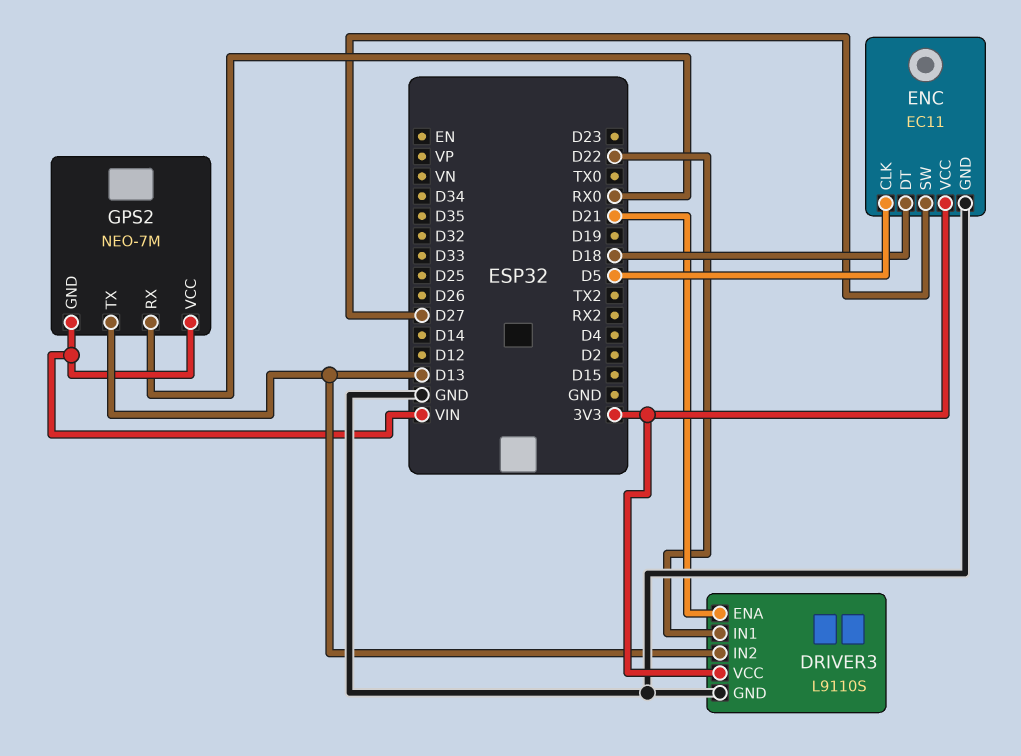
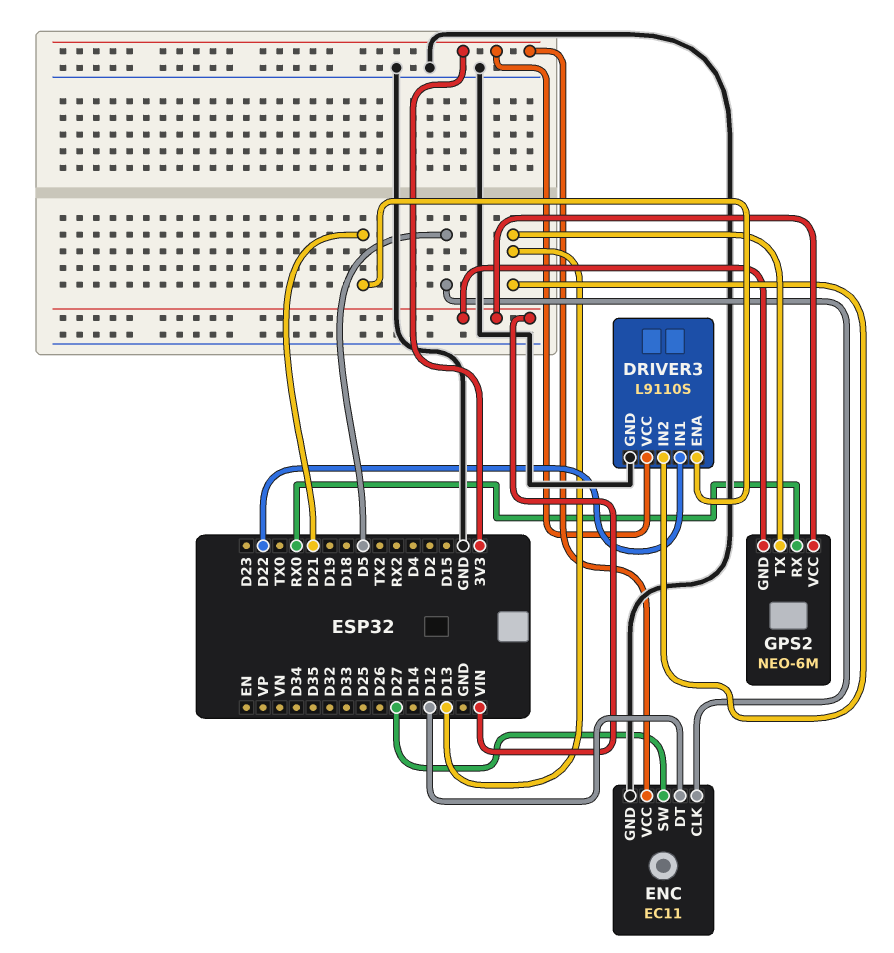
ENC pin DT: D18 -> D12
GPS2: NEO-7M -> NEO-6M

